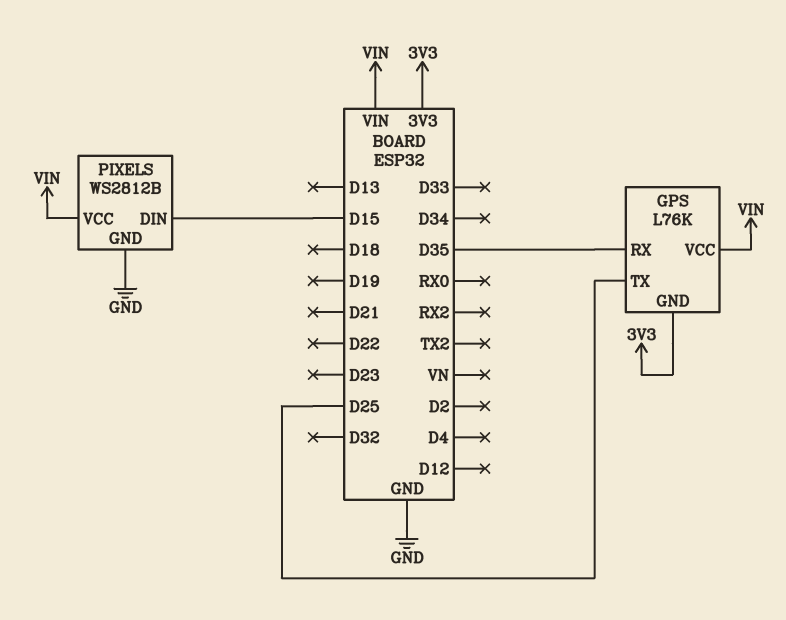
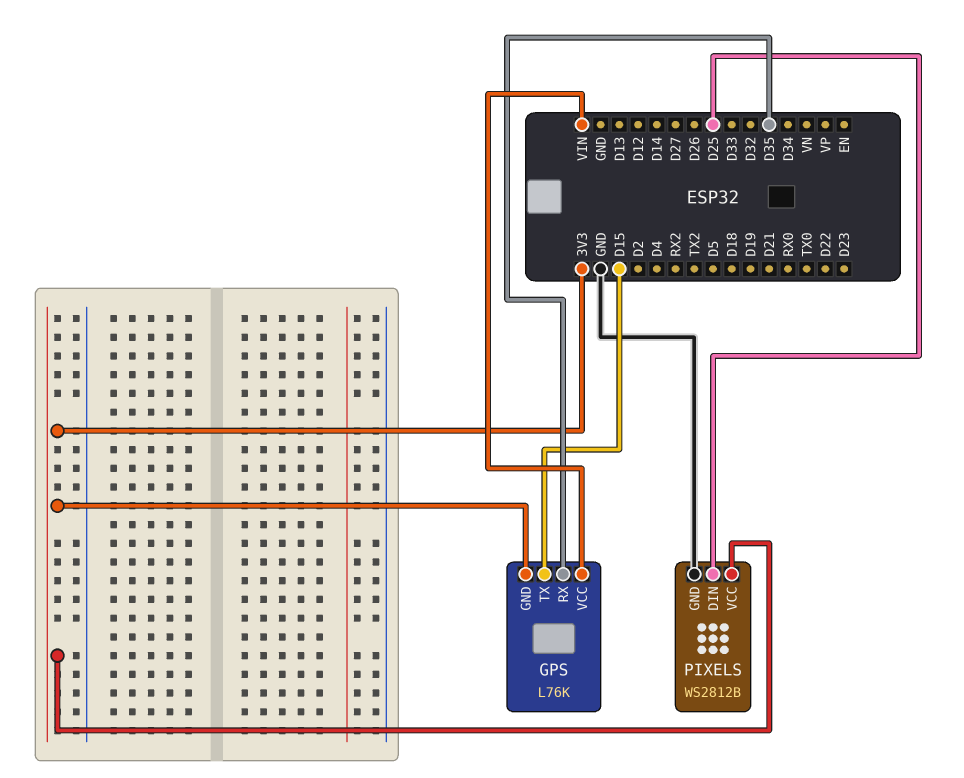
GPS pin TX: D25 -> D15
PIXELS pin DIN: D15 -> D25
PIXELS pin VCC: VIN -> 3V3

